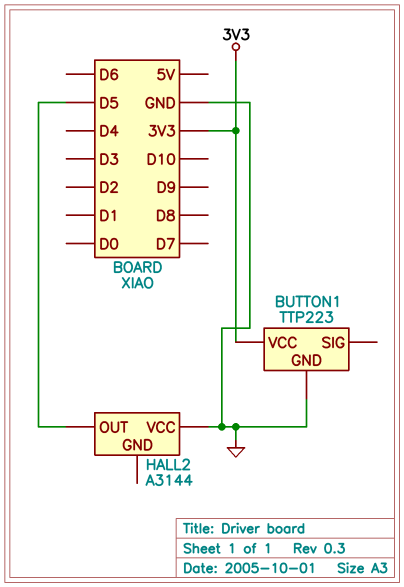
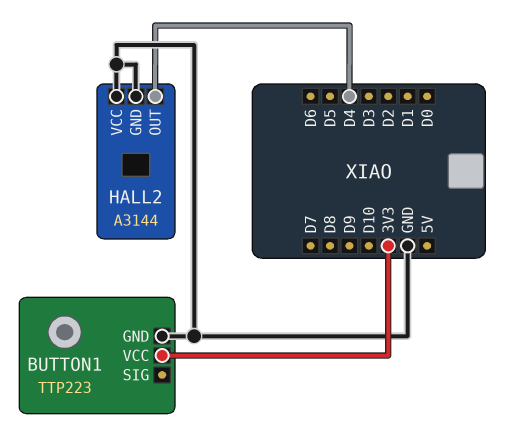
HALL2 pin GND: none -> GND
HALL2 pin OUT: D5 -> D4

